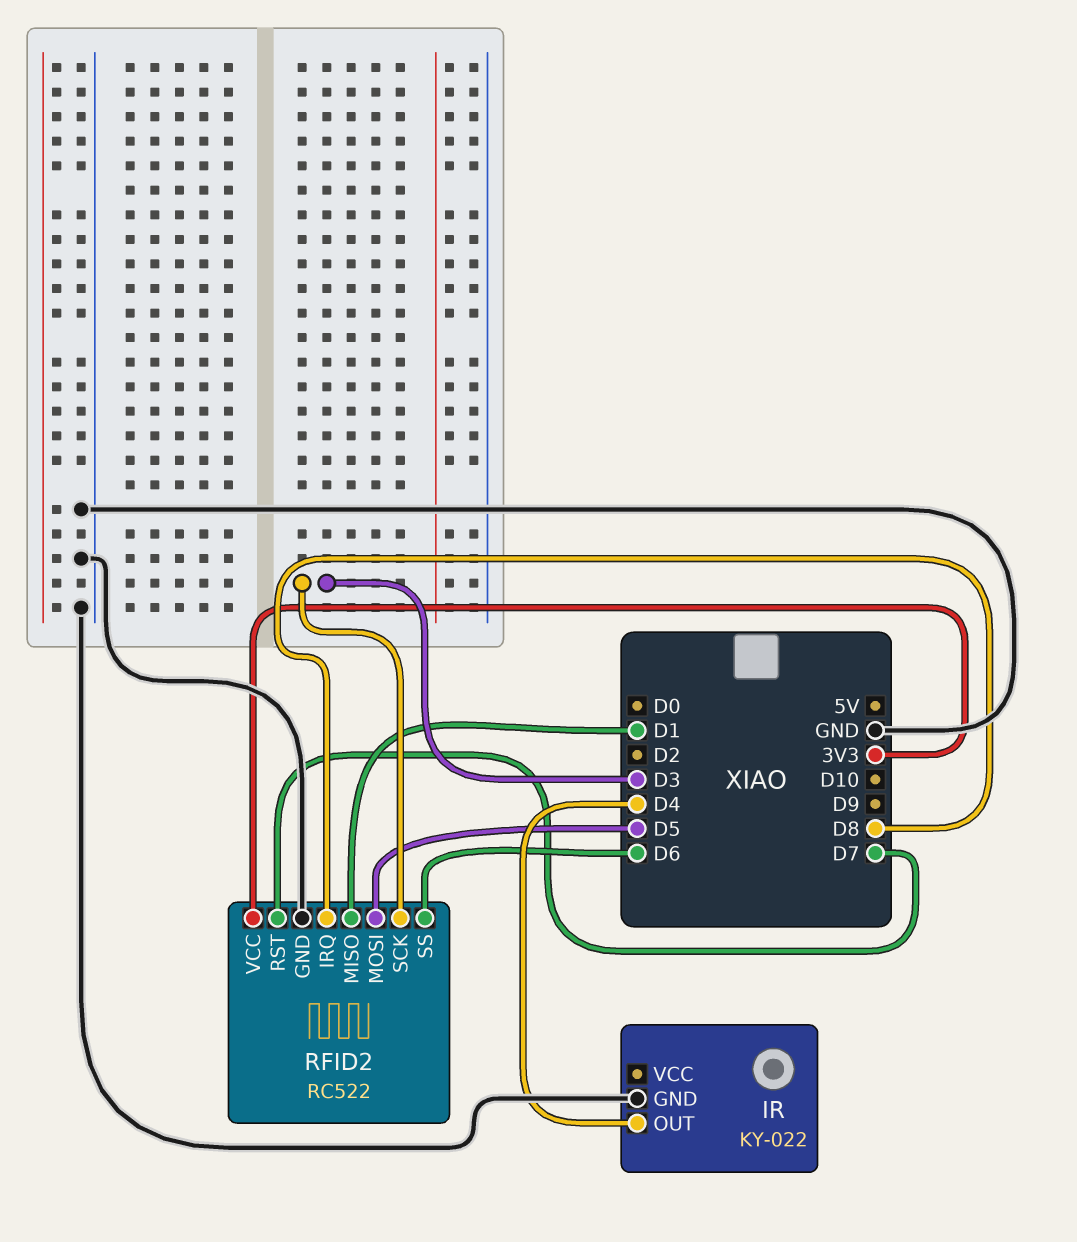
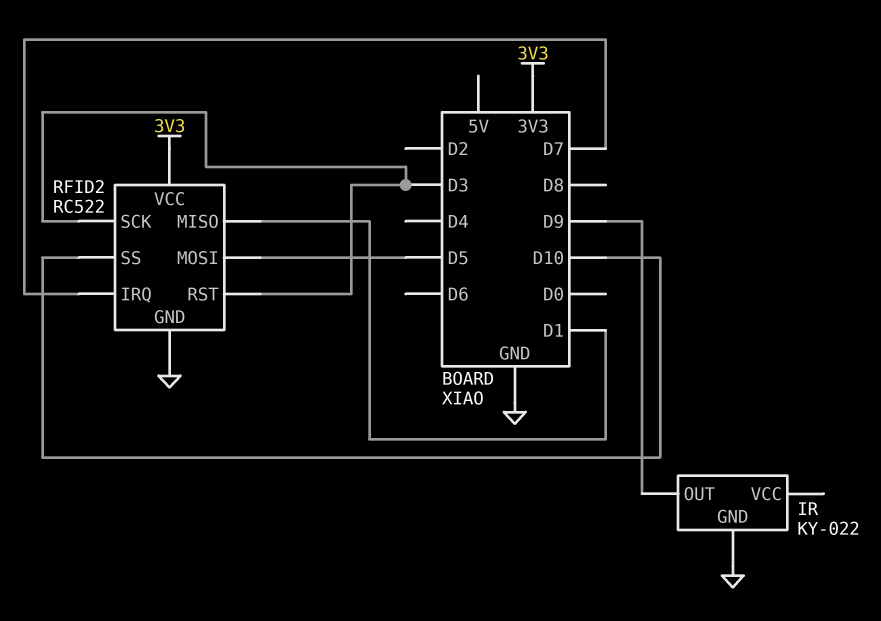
IR pin OUT: D4 -> D9
RFID2 pin IRQ: D8 -> D7
RFID2 pin RST: D7 -> D3
RFID2 pin SS: D6 -> D10

